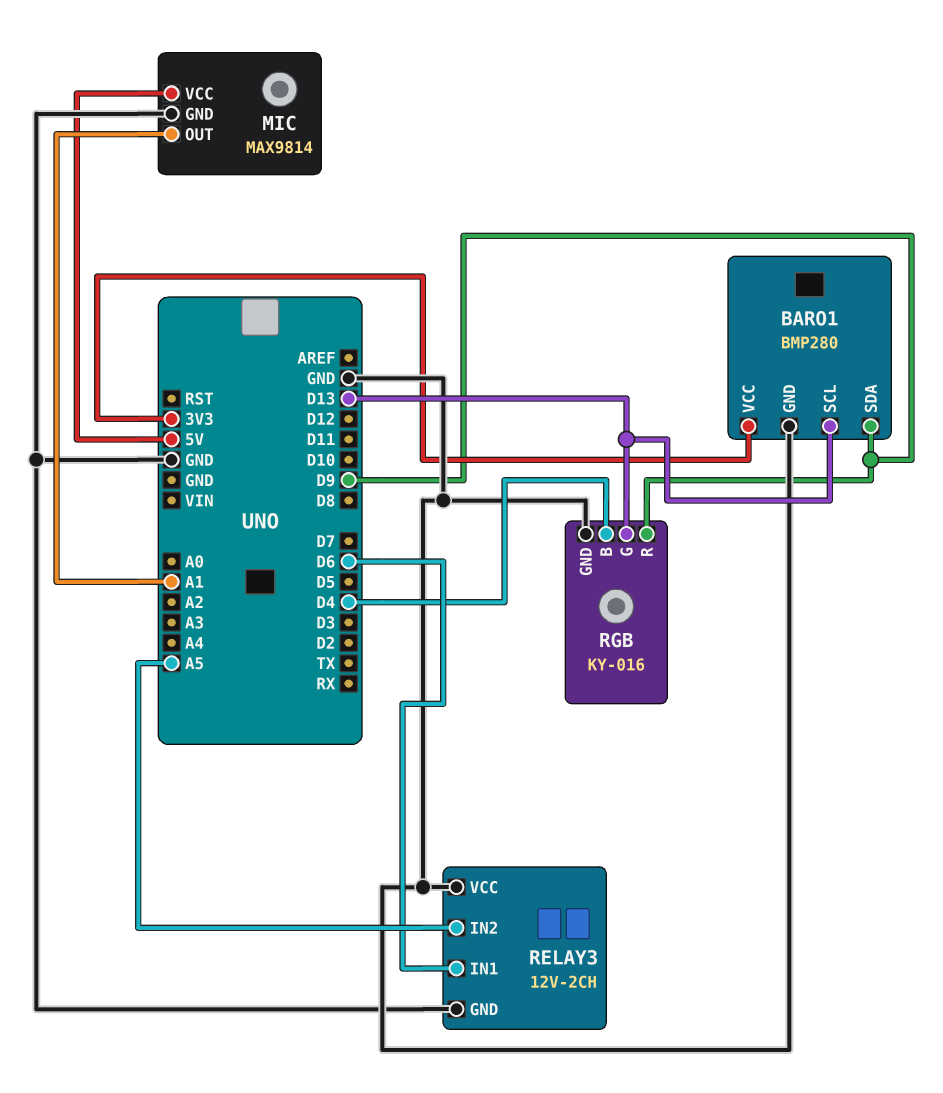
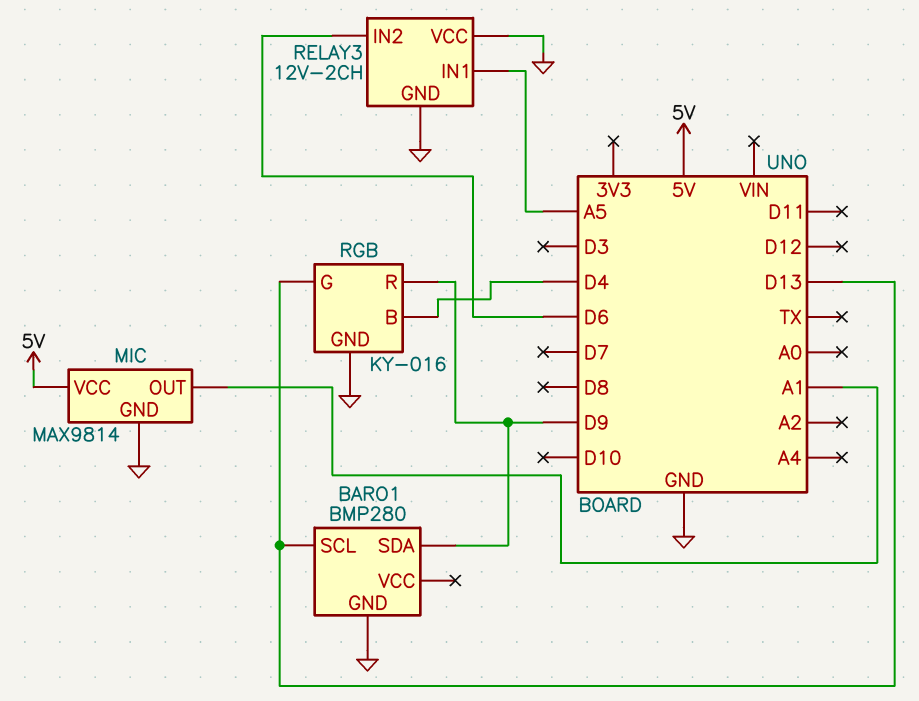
BARO1 pin VCC: 3V3 -> none
RELAY3 pin IN1: D6 -> A5
RELAY3 pin IN2: A5 -> D6

